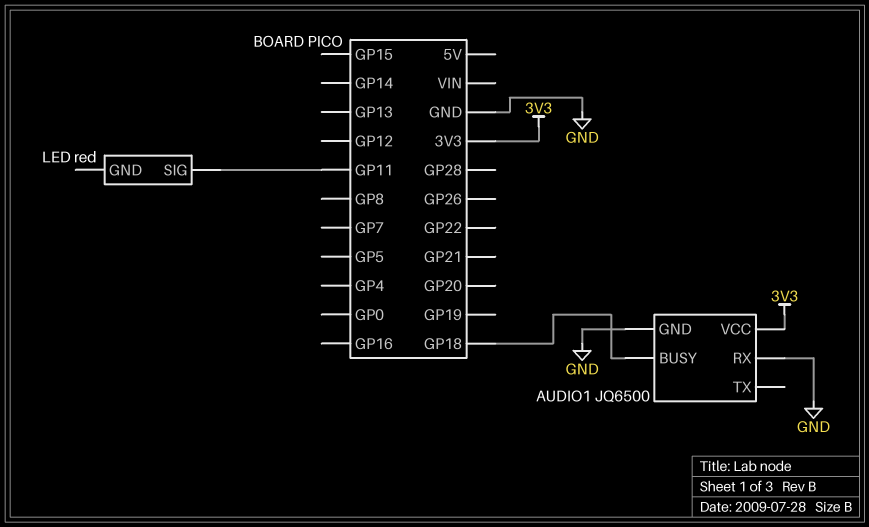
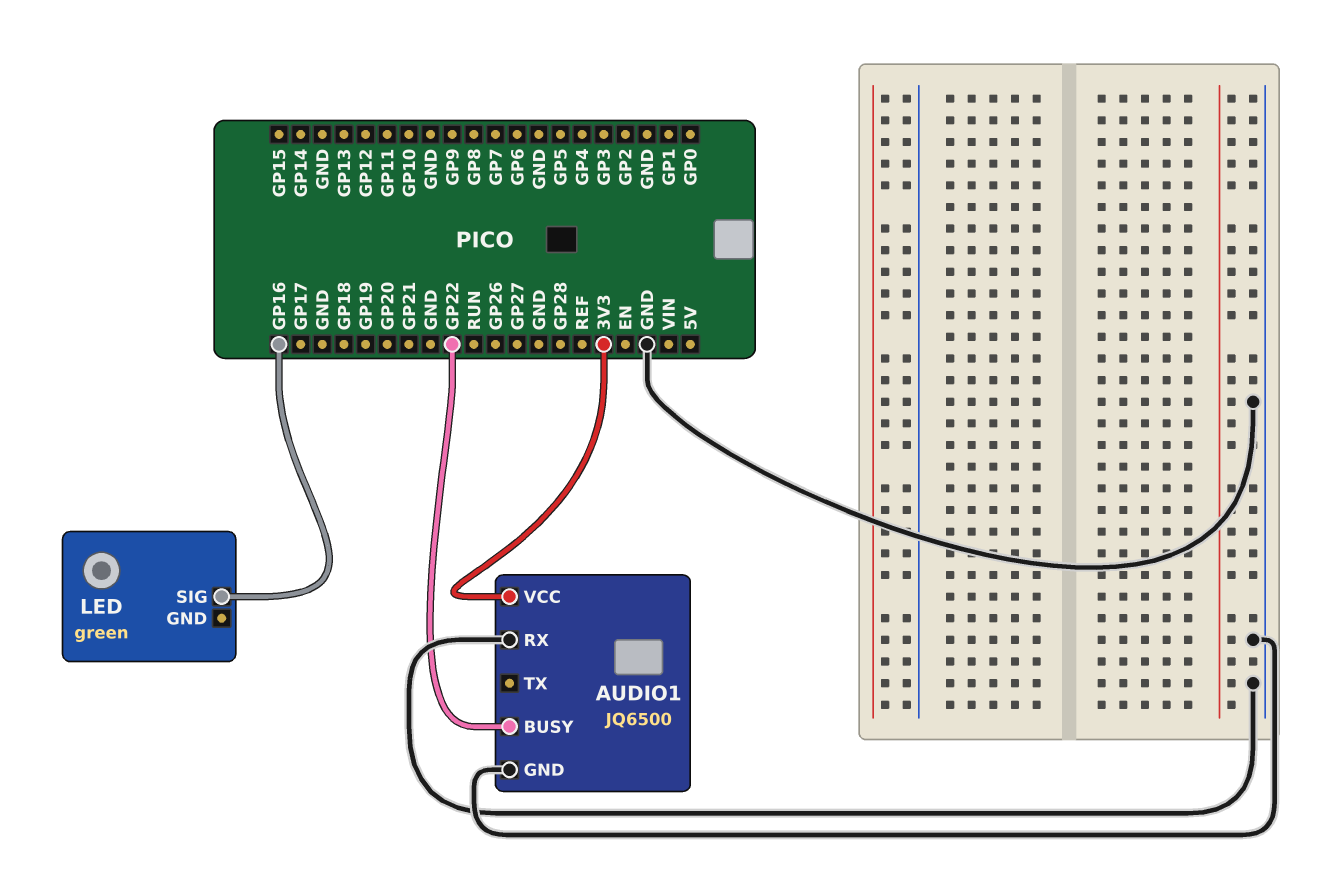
AUDIO1 pin BUSY: GP18 -> GP22
LED: red -> green
LED pin SIG: GP11 -> GP16

